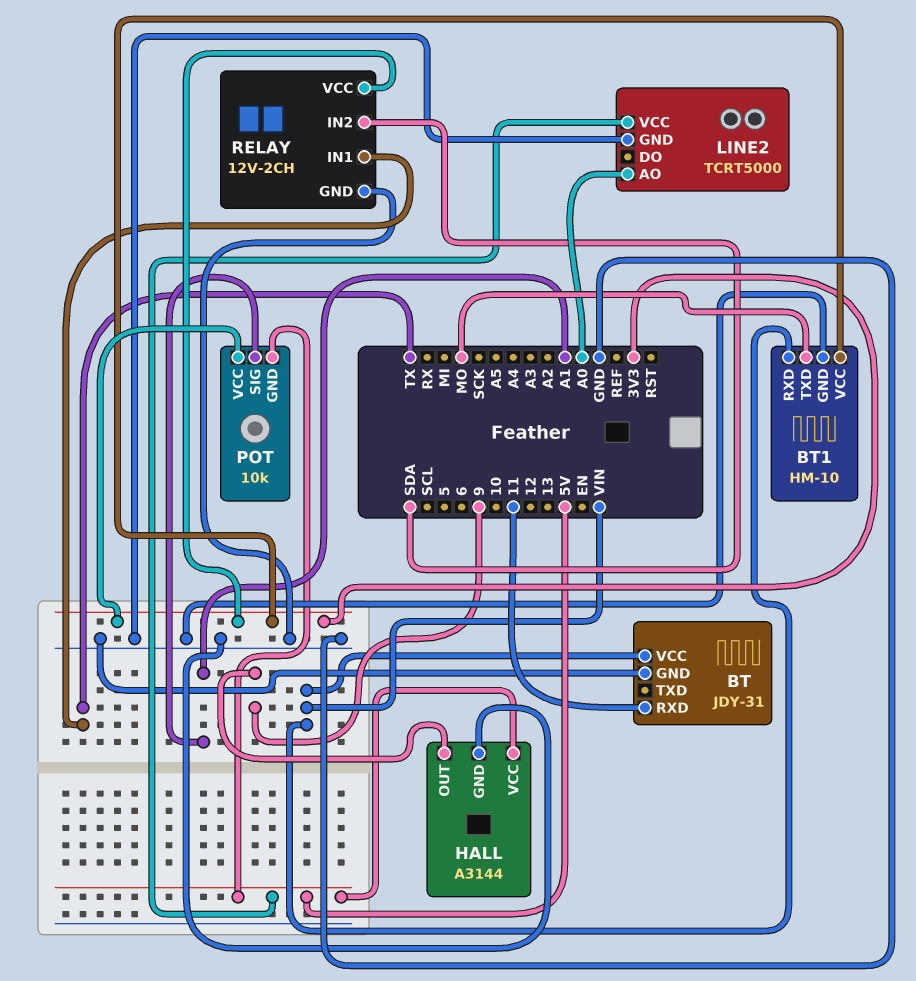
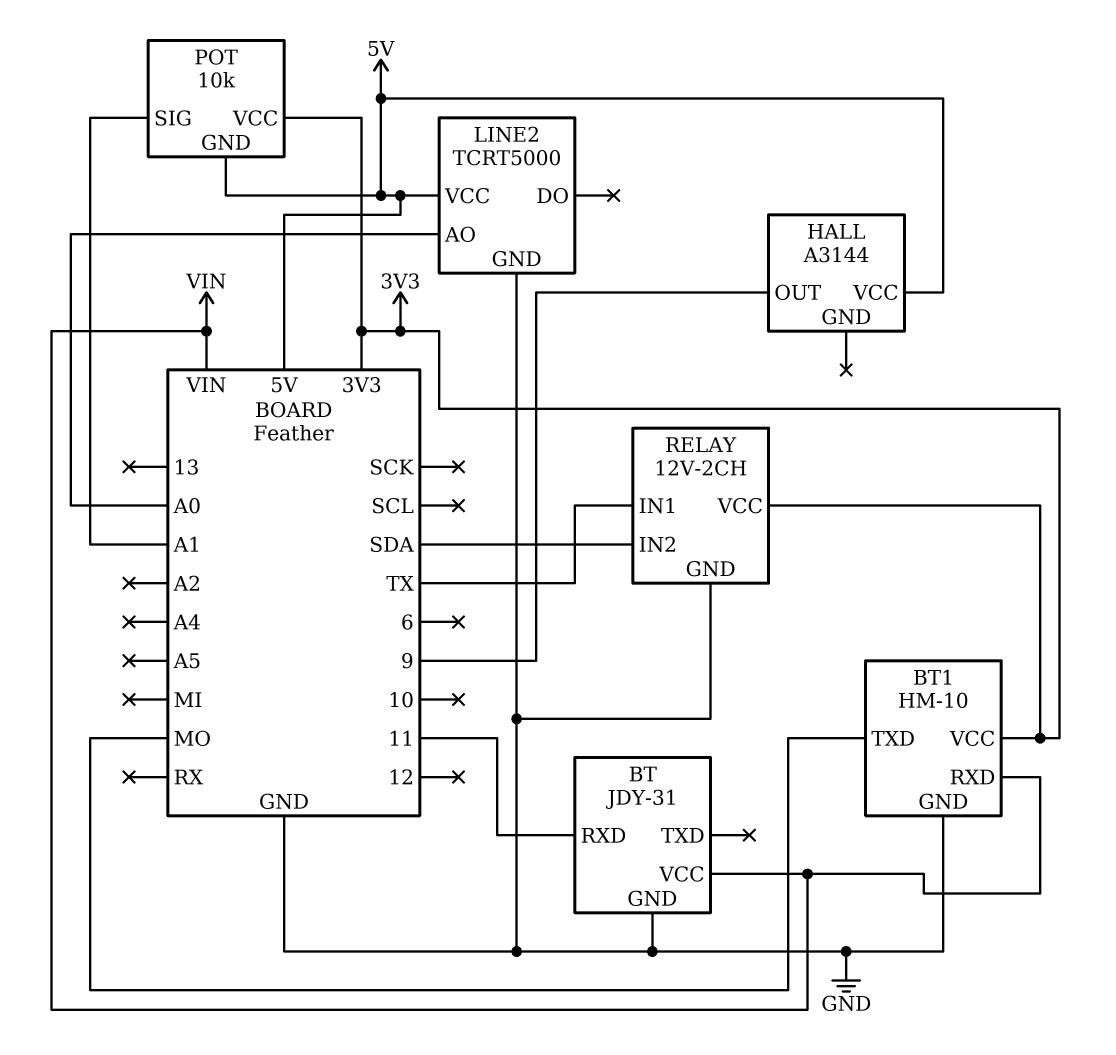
HALL pin GND: GND -> none

